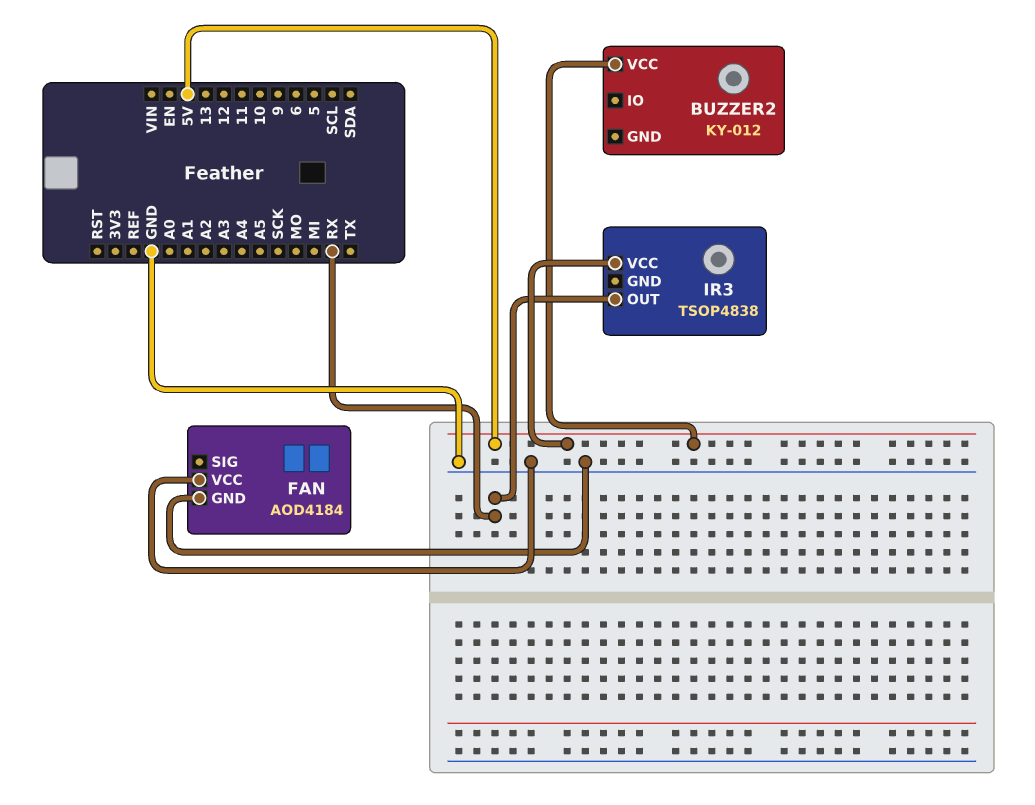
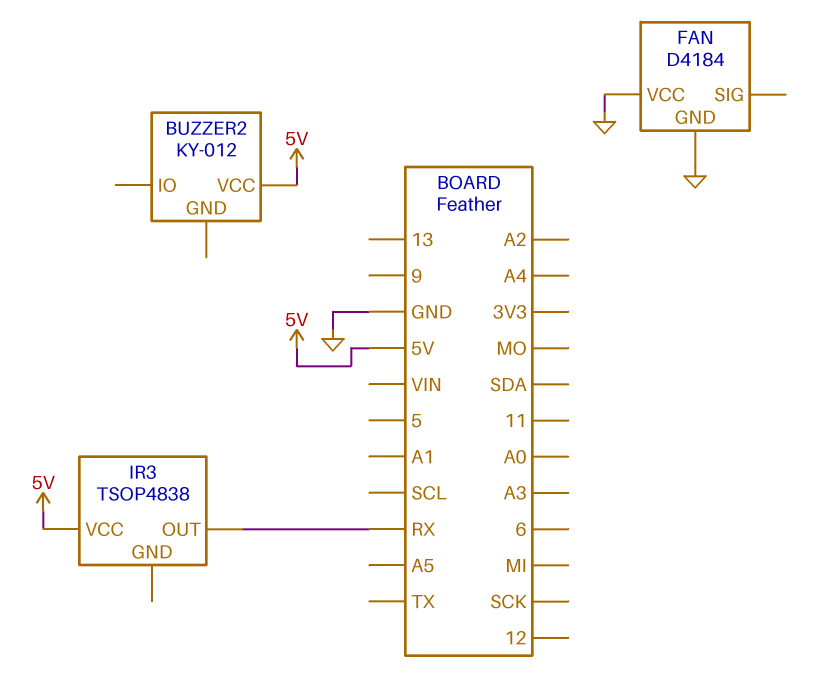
FAN: AOD4184 -> D4184

